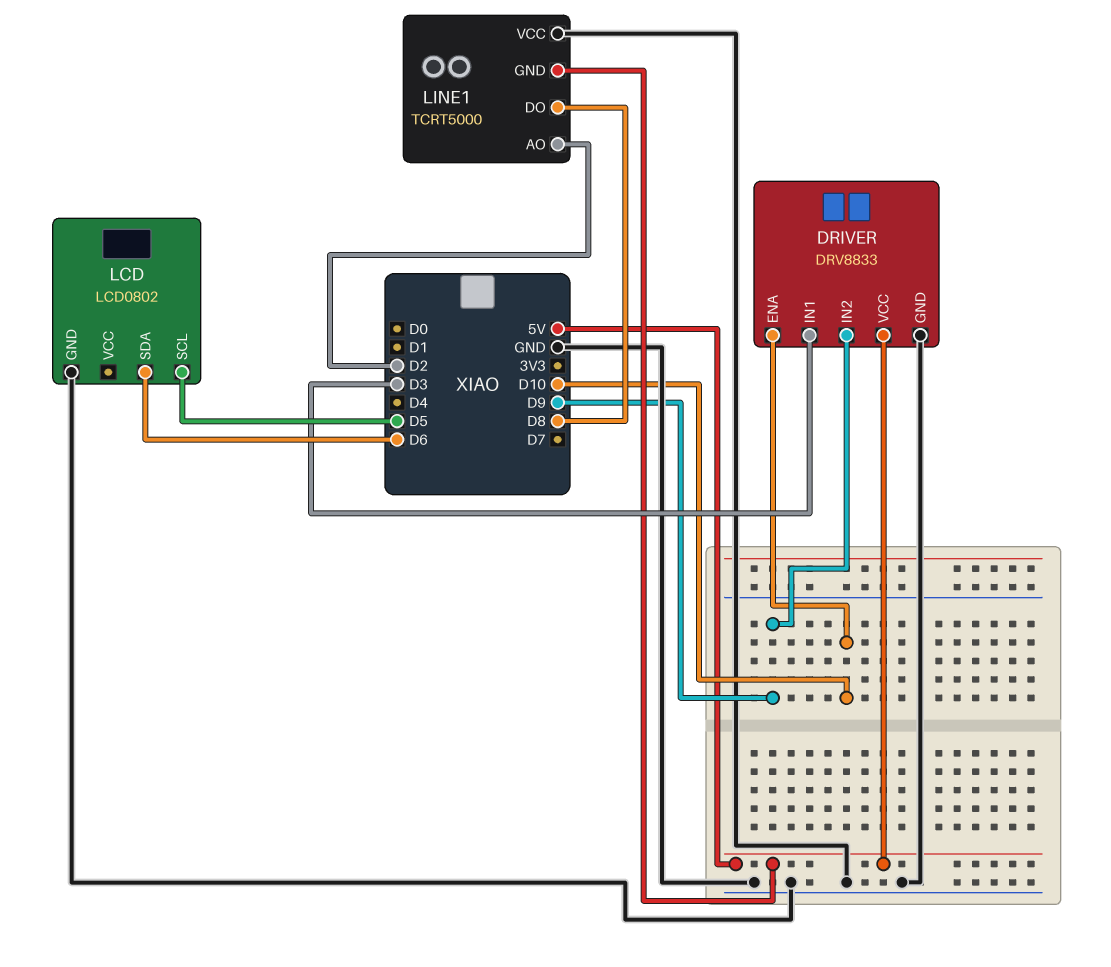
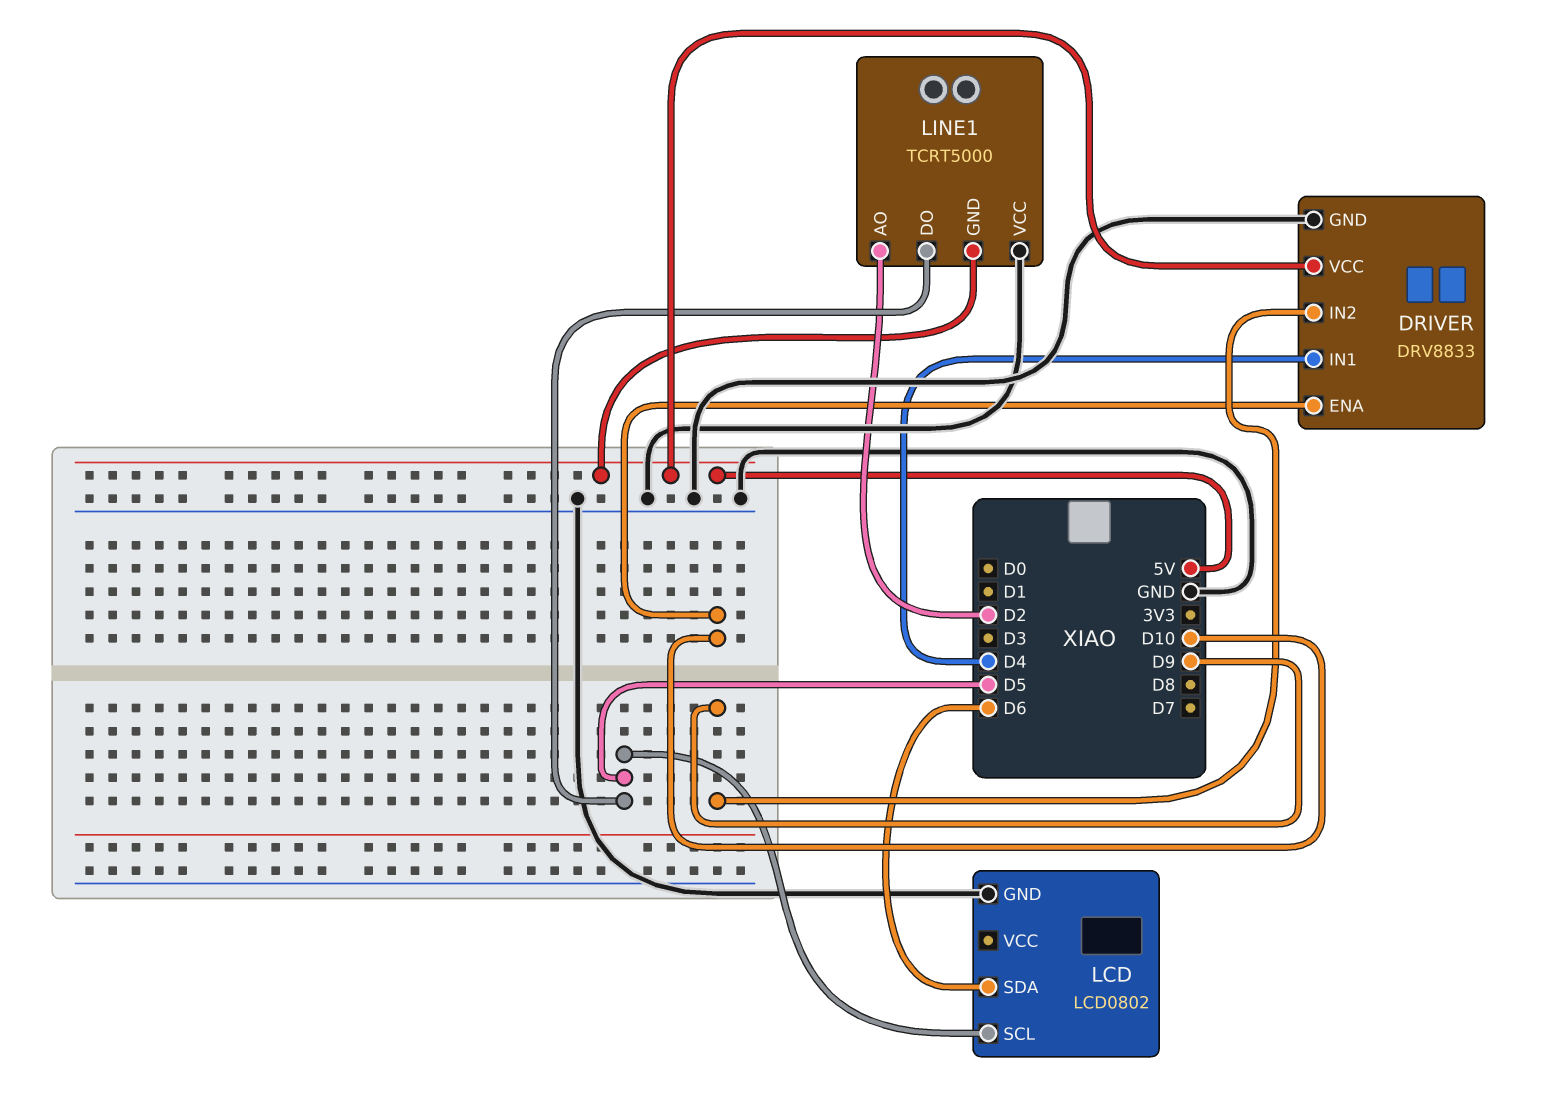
DRIVER pin IN1: D3 -> D4
LINE1 pin DO: D8 -> D5

